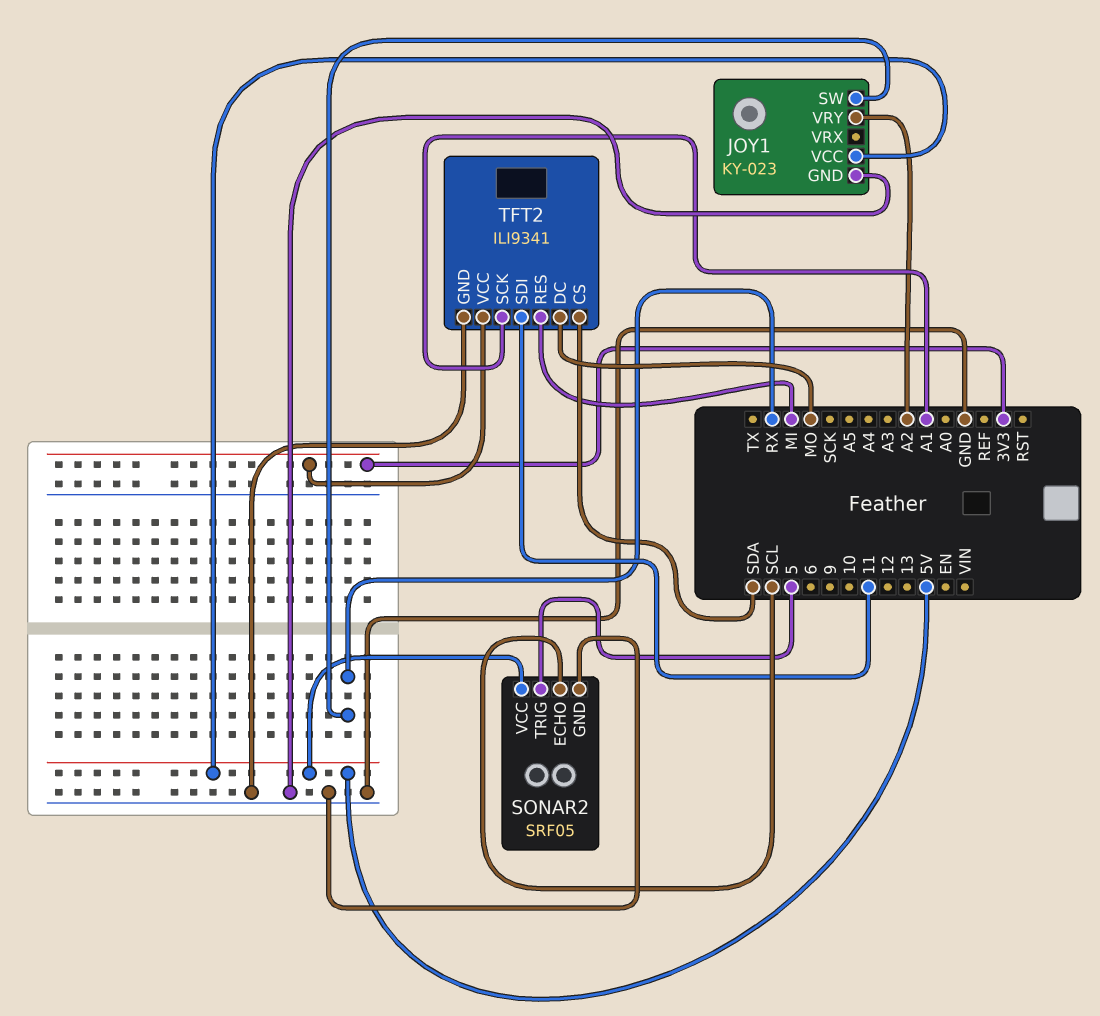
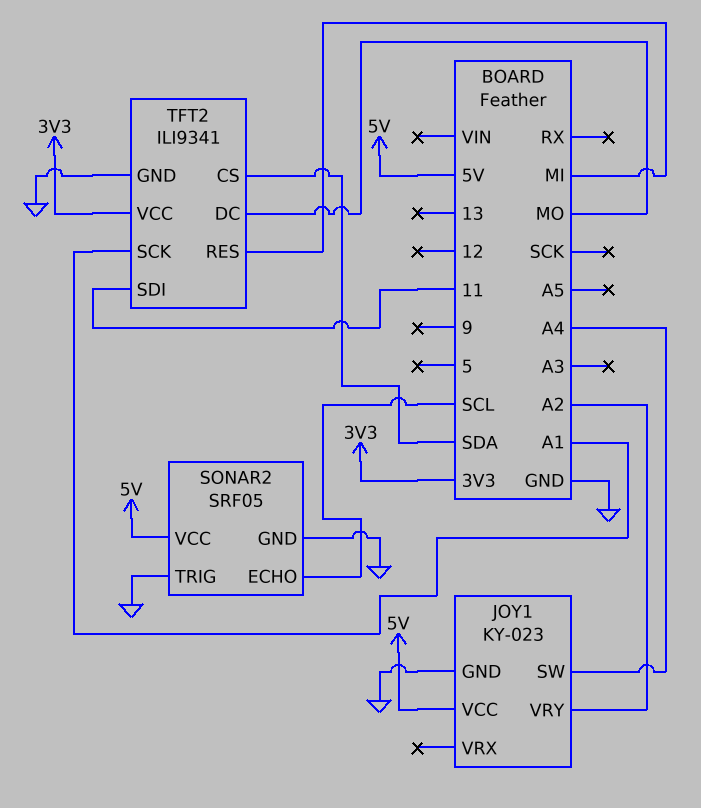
JOY1 pin SW: RX -> A4
SONAR2 pin TRIG: 5 -> GND

